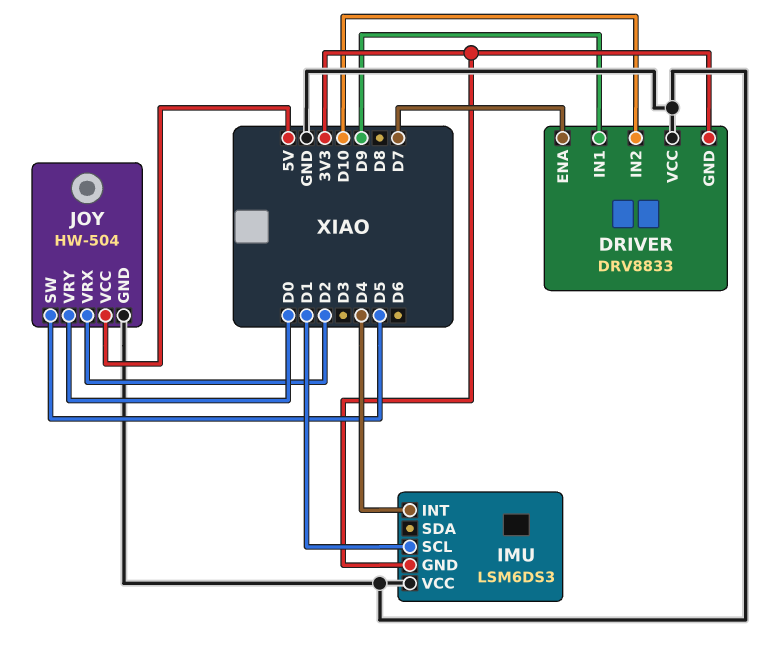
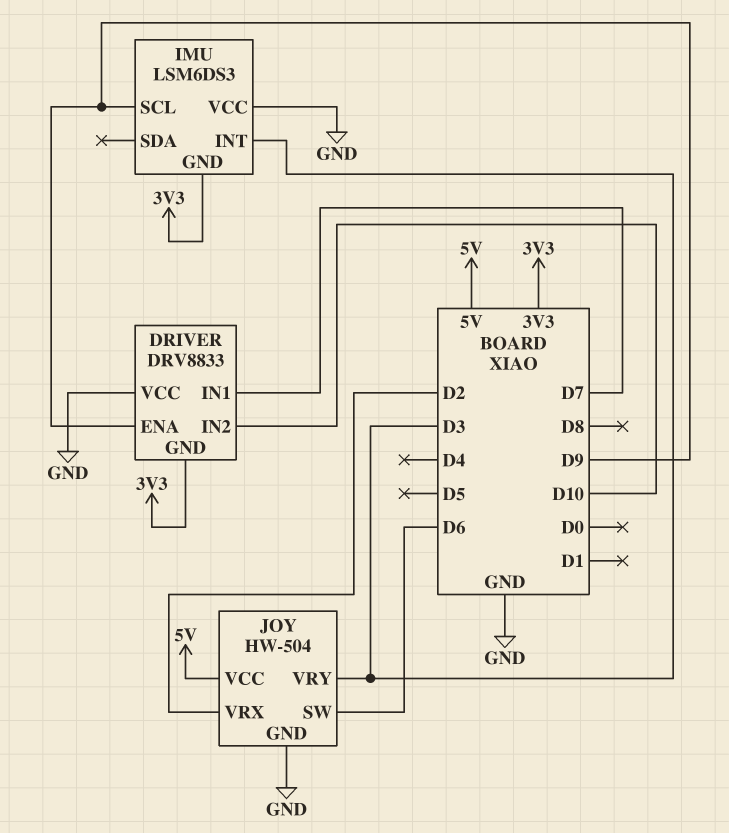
DRIVER pin ENA: D7 -> D9
DRIVER pin IN1: D9 -> D7
IMU pin INT: D4 -> D3
IMU pin SCL: D1 -> D9
JOY pin SW: D5 -> D6
JOY pin VRY: D0 -> D3

